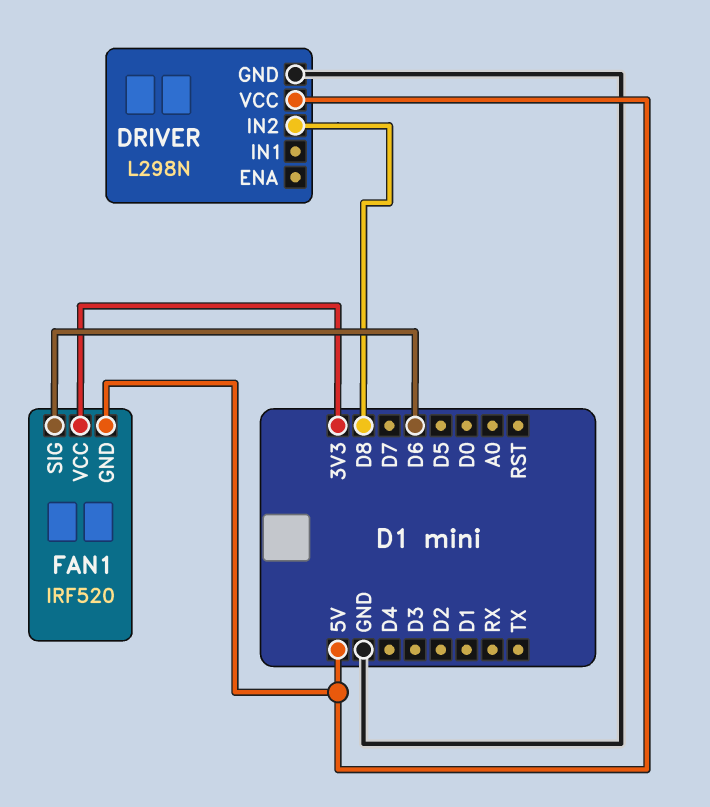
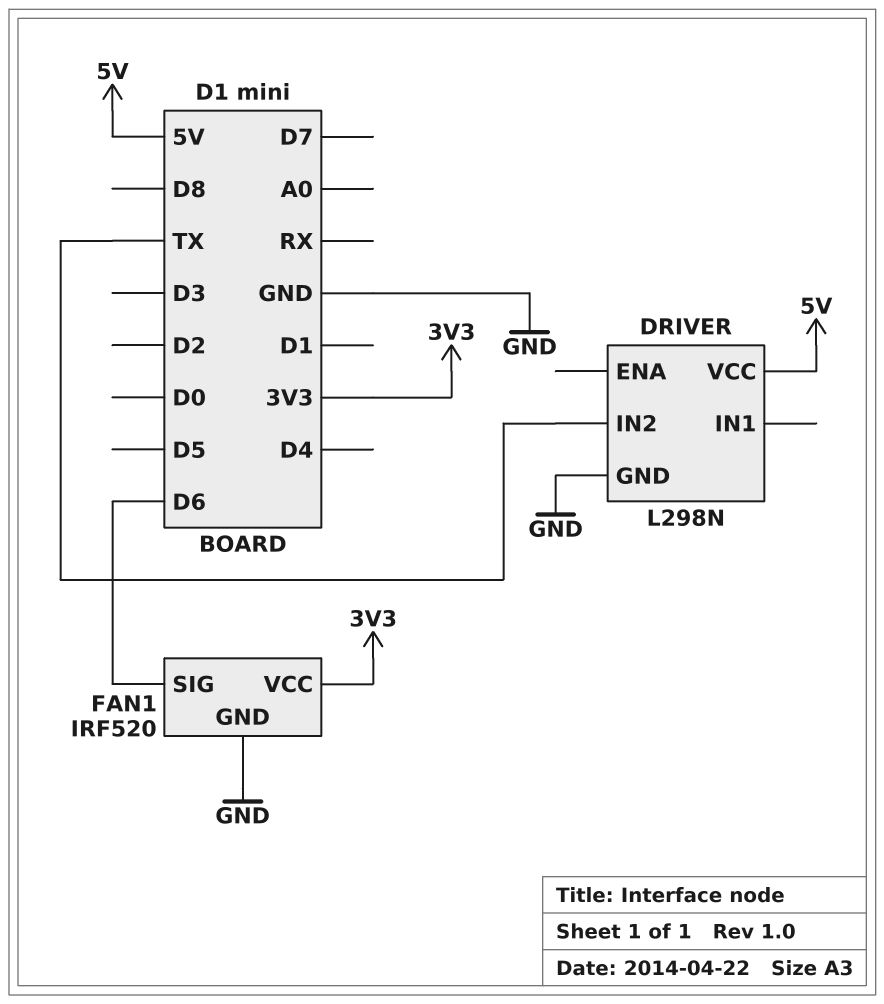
DRIVER pin IN2: D8 -> TX
FAN1 pin GND: 5V -> GND

